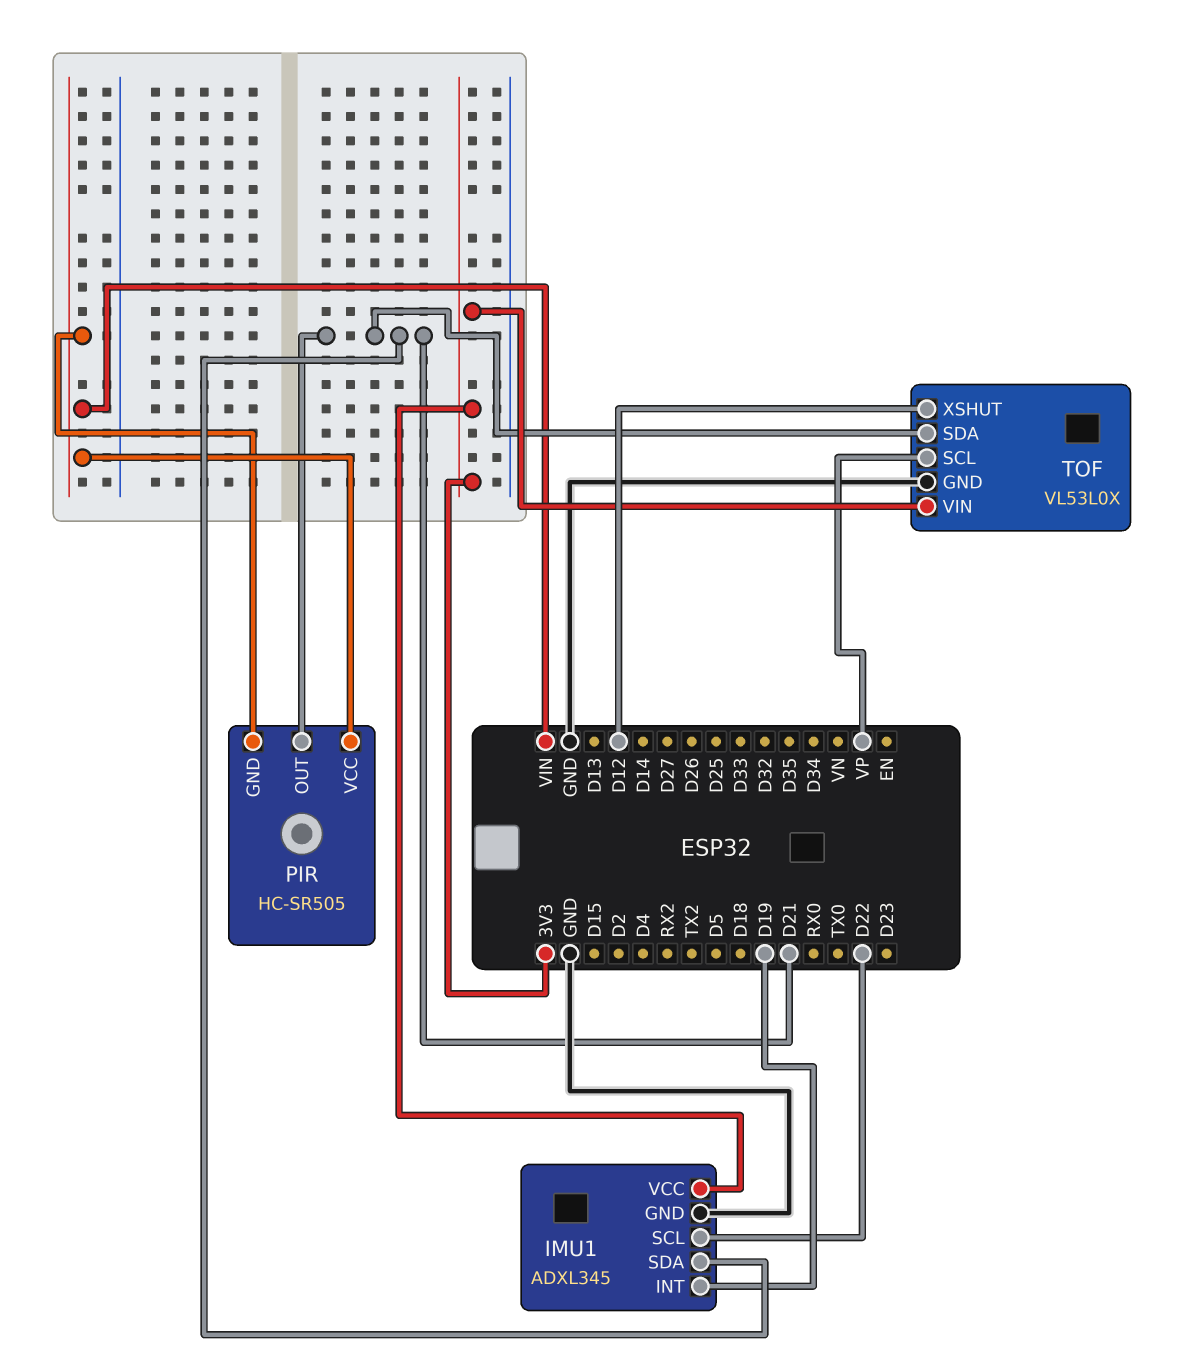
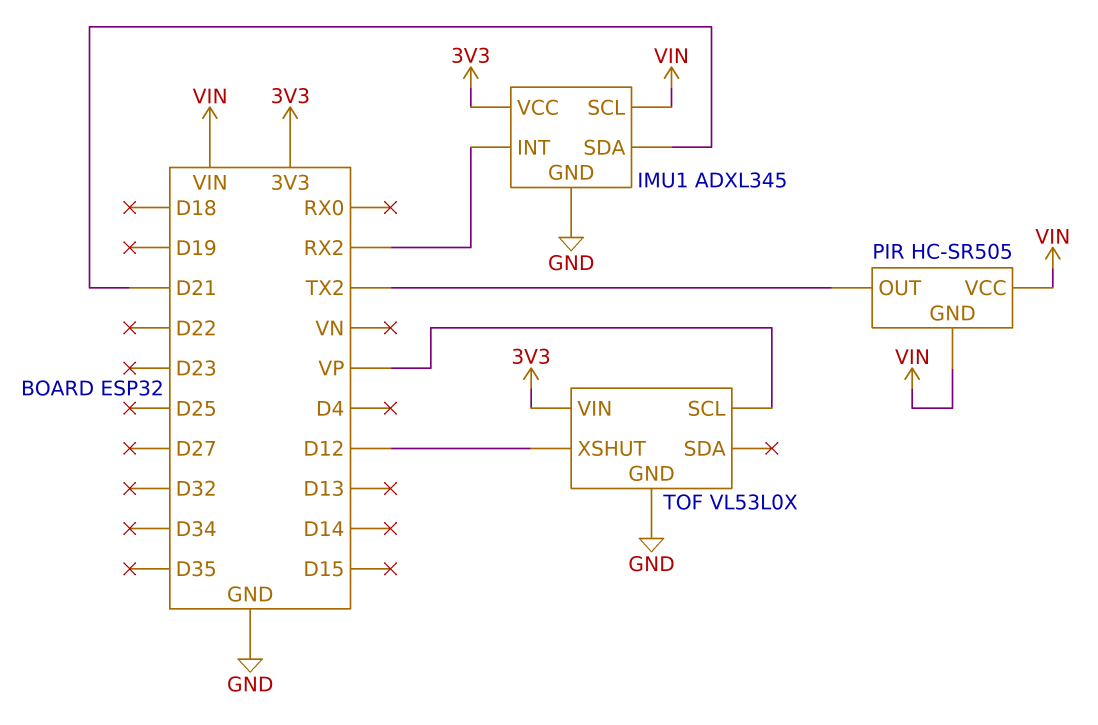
IMU1 pin INT: D19 -> RX2
IMU1 pin SCL: D22 -> VIN
PIR pin OUT: D21 -> TX2
TOF pin SDA: D21 -> none

